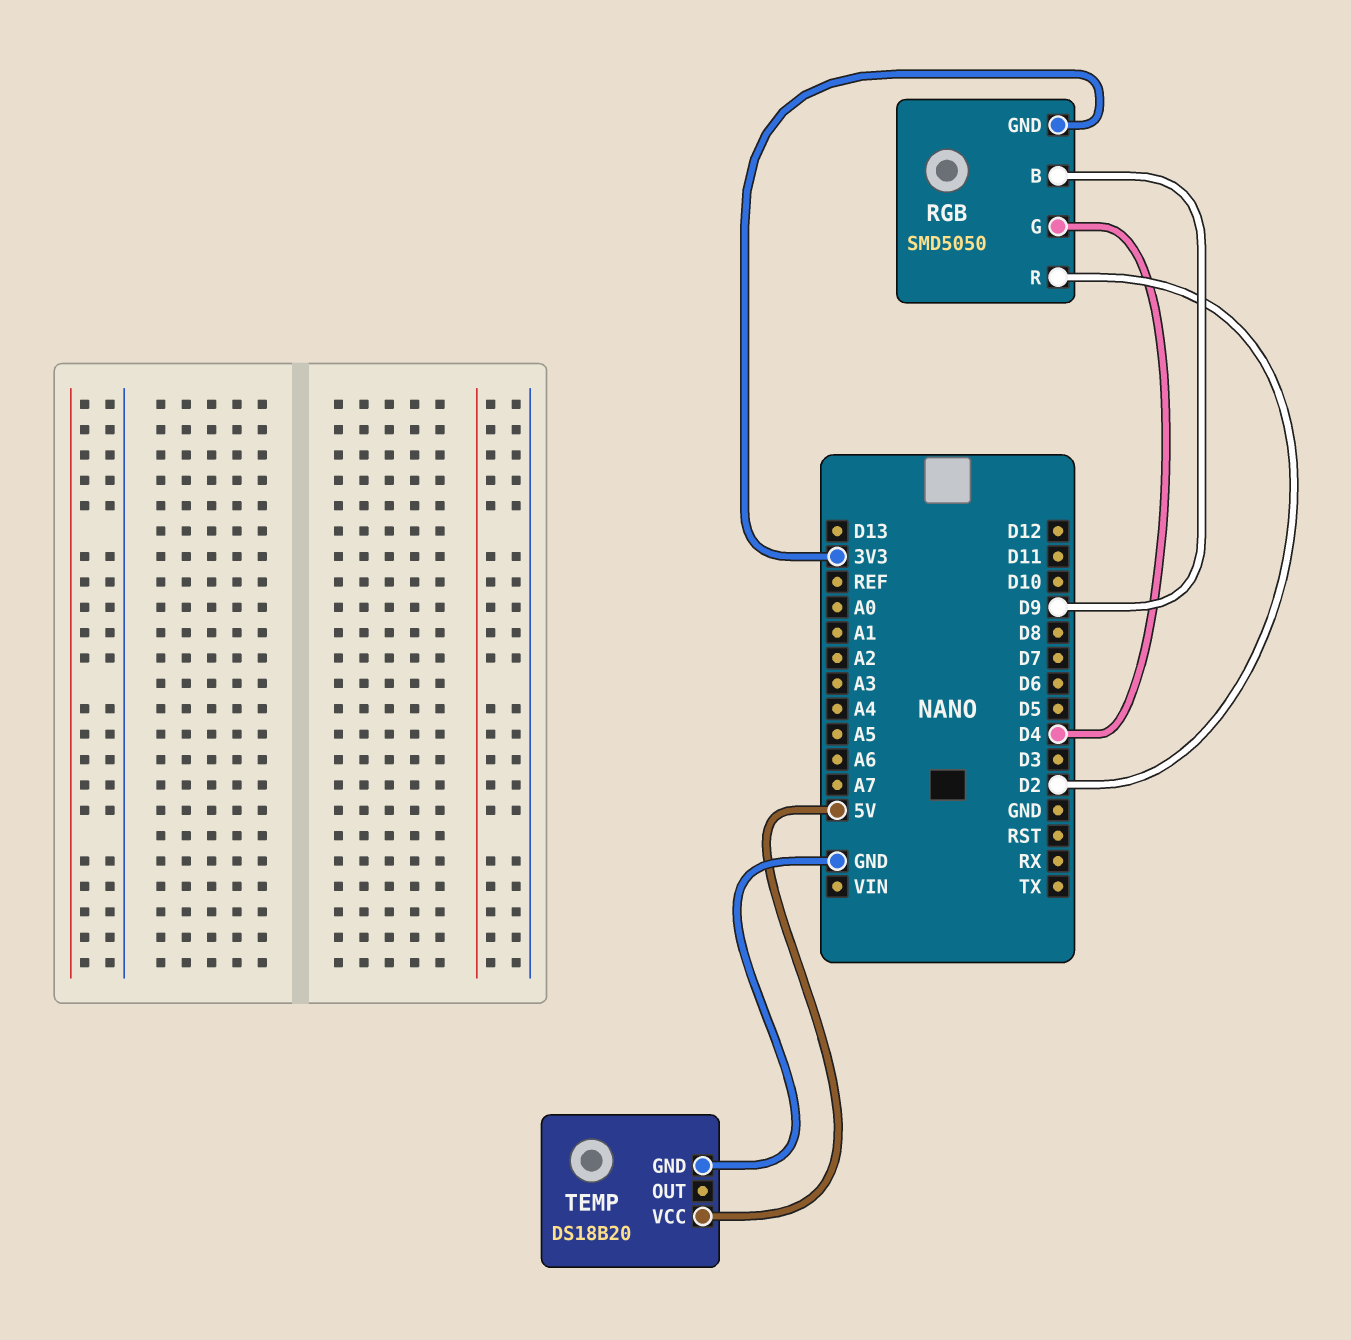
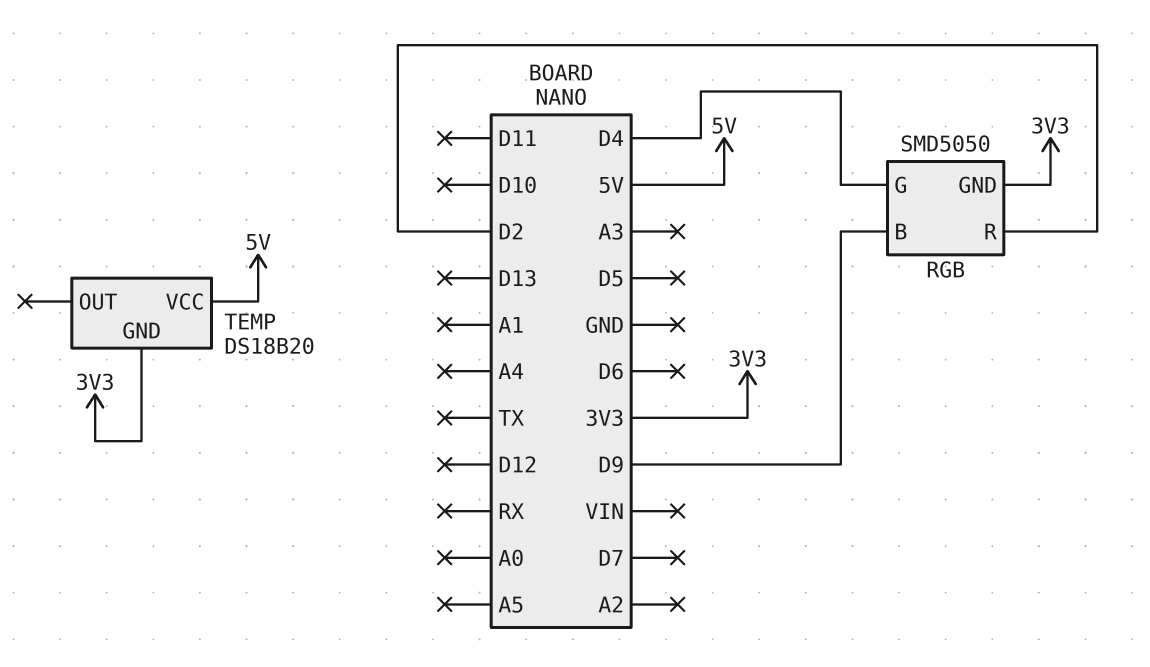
TEMP pin GND: GND -> 3V3

